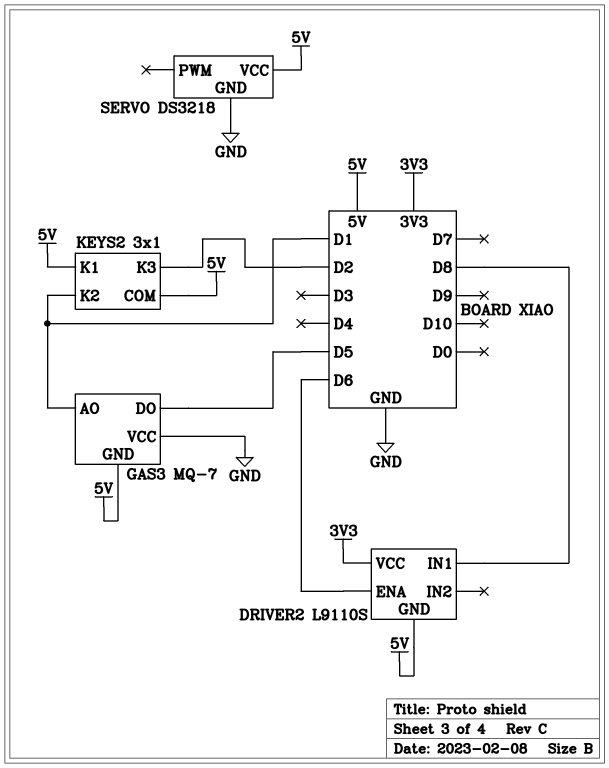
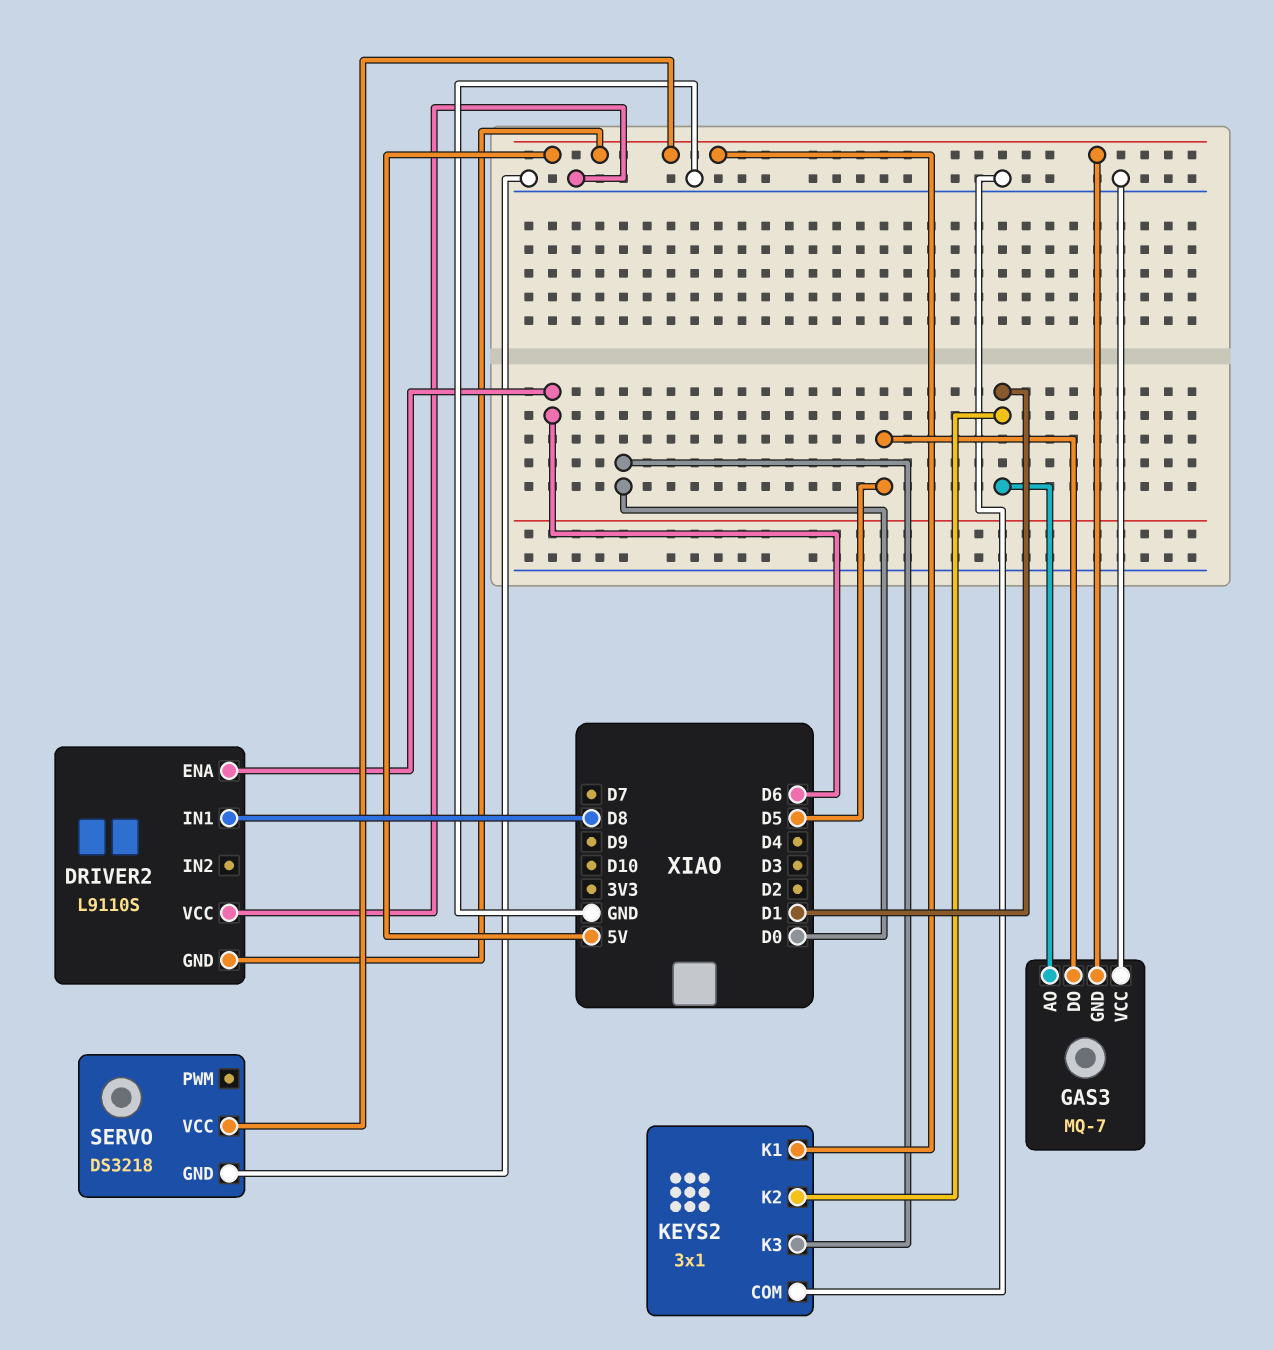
DRIVER2 pin VCC: 3V3 -> GND
KEYS2 pin COM: 5V -> GND
KEYS2 pin K3: D2 -> D0

